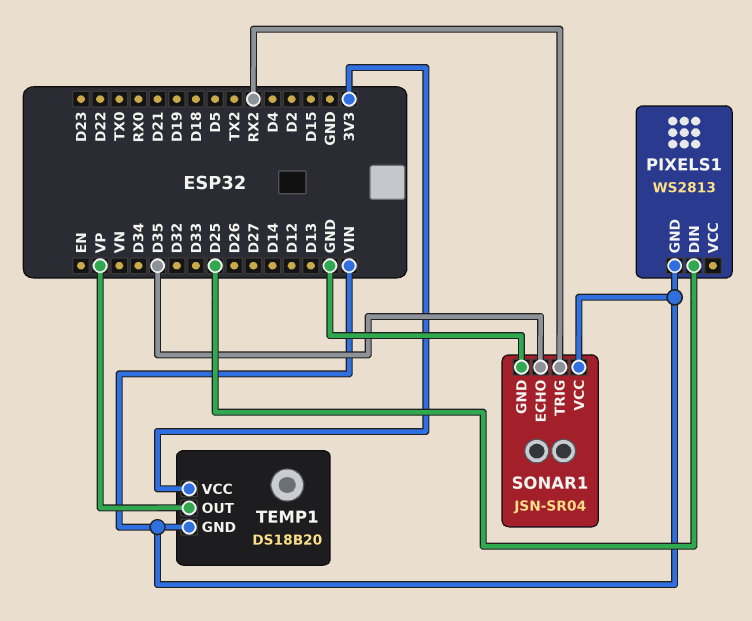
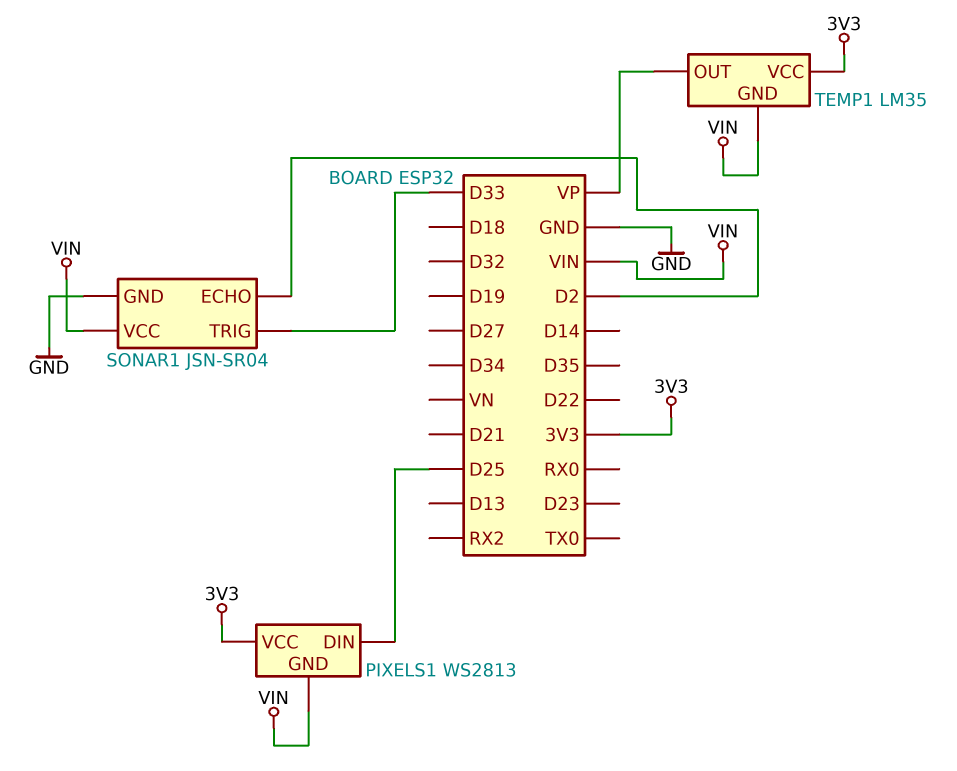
PIXELS1 pin VCC: none -> 3V3
SONAR1 pin ECHO: D35 -> D2
SONAR1 pin TRIG: RX2 -> D33
TEMP1: DS18B20 -> LM35

